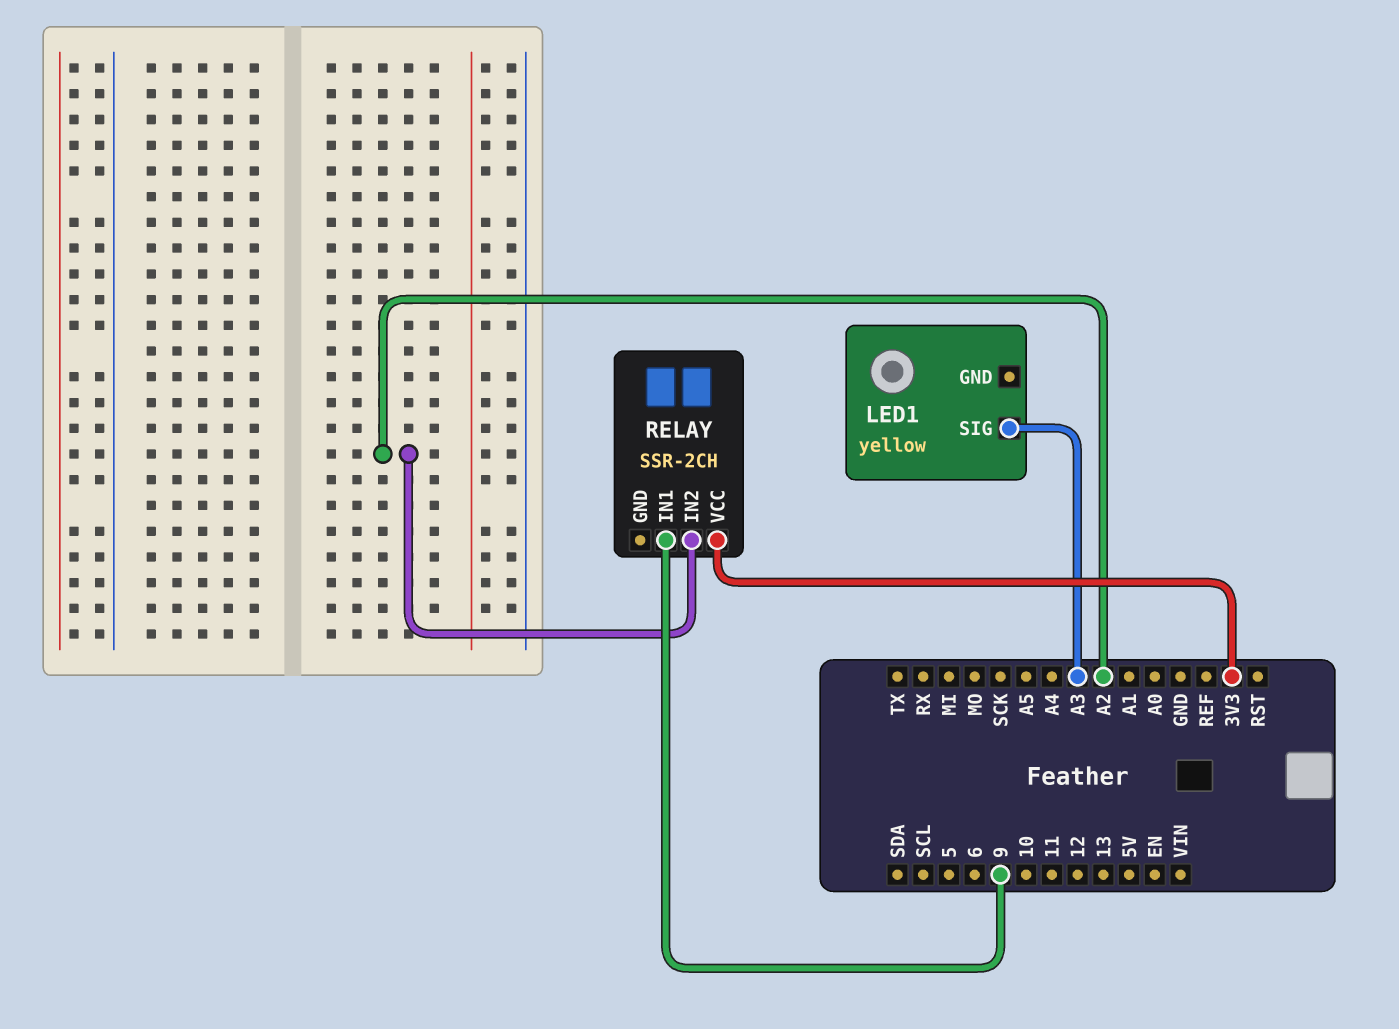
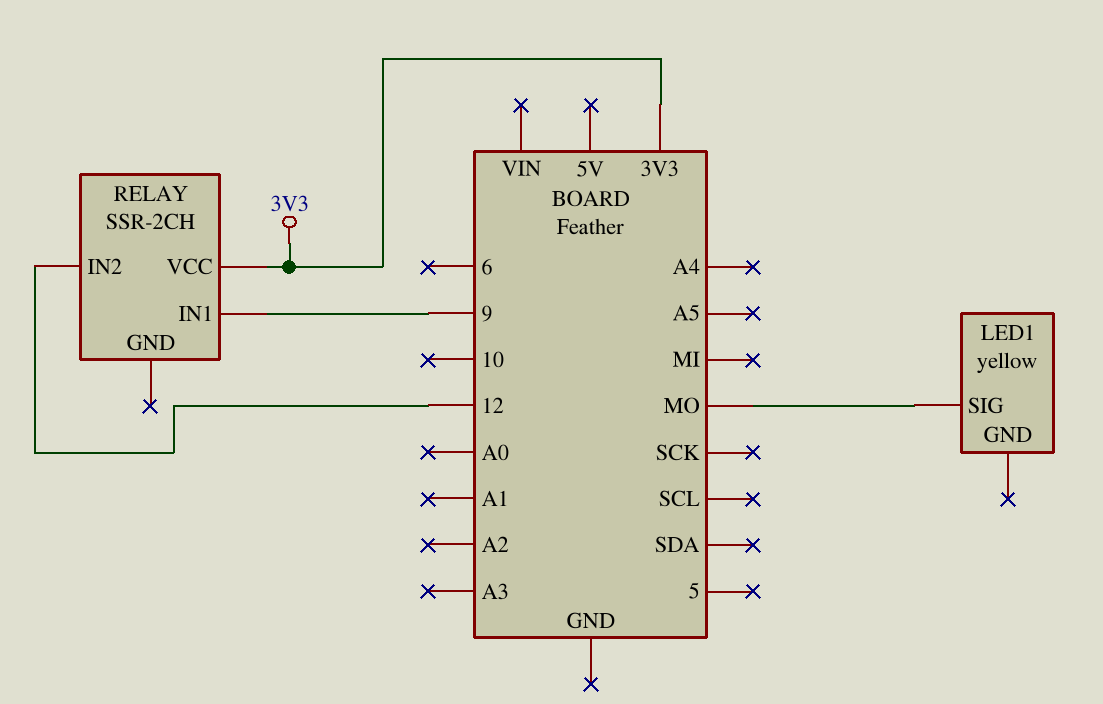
LED1 pin SIG: A3 -> MO
RELAY pin IN2: A2 -> 12

